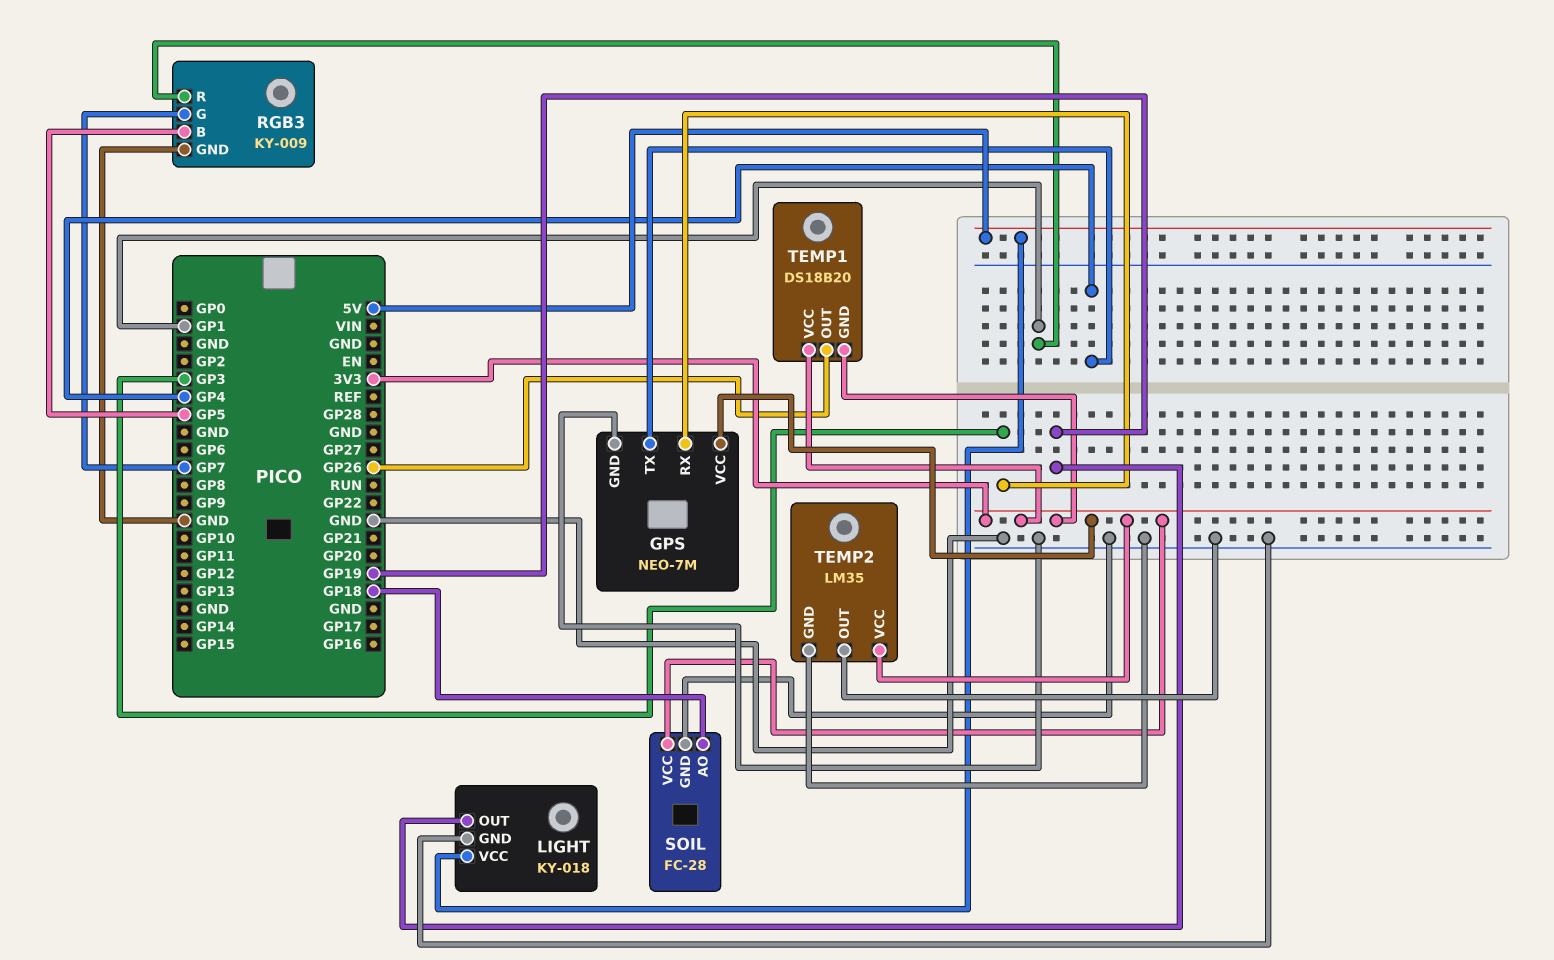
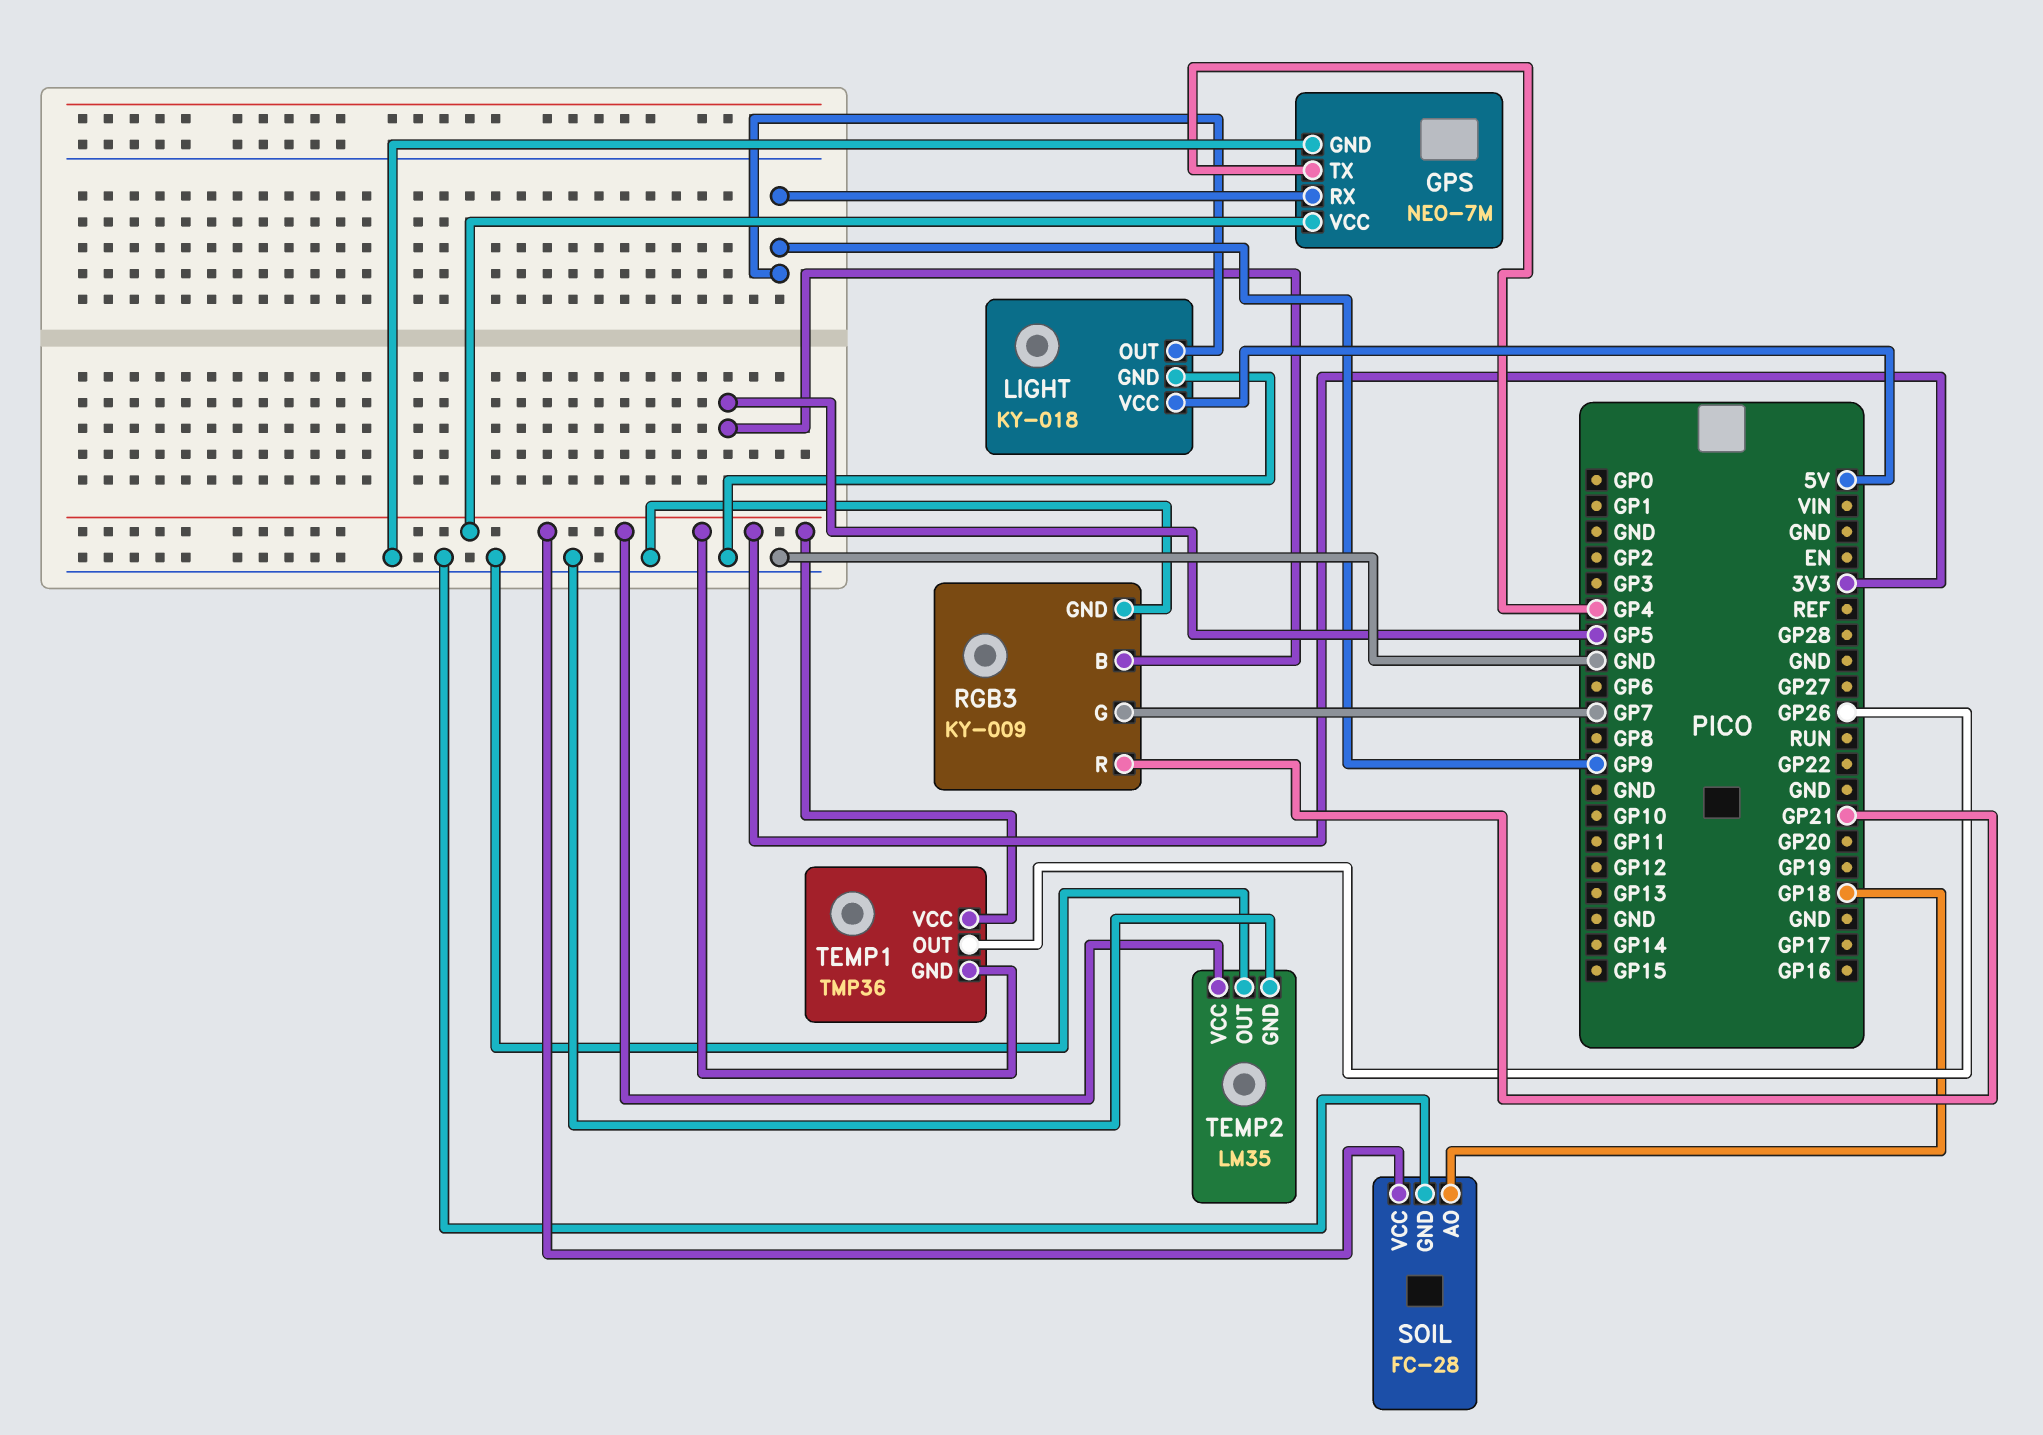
GPS pin RX: GP3 -> GP9
LIGHT pin OUT: GP19 -> GP9
RGB3 pin R: GP1 -> GP21
TEMP1: DS18B20 -> TMP36

